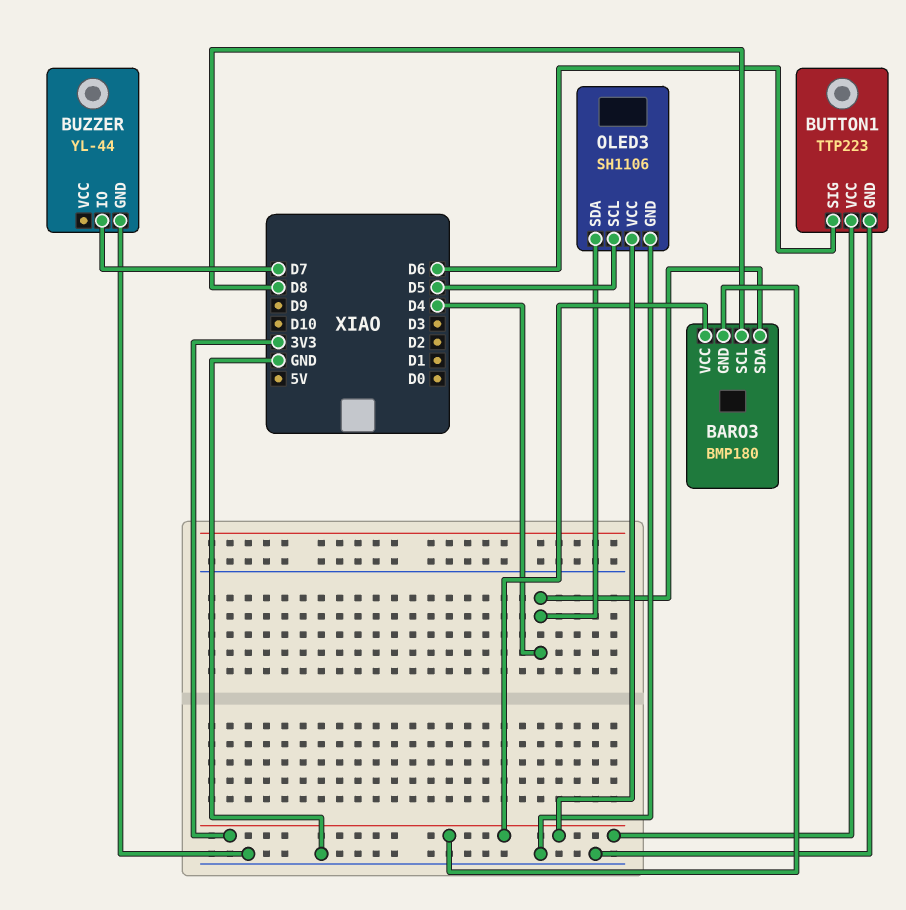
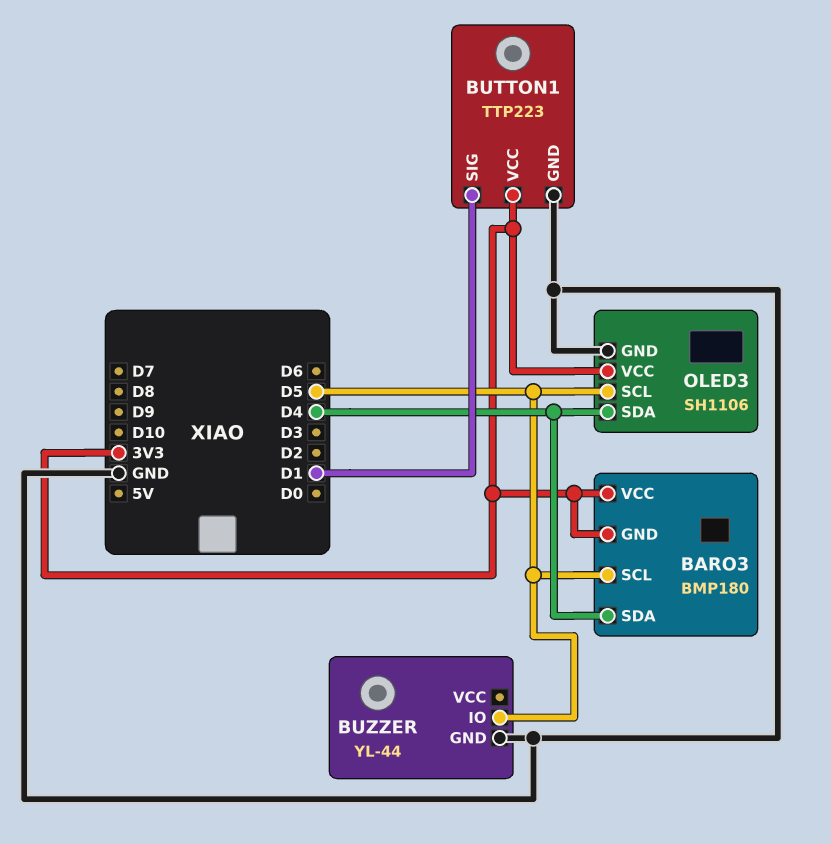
BARO3 pin SCL: D8 -> D5
BUTTON1 pin SIG: D6 -> D1
BUZZER pin IO: D7 -> D5

